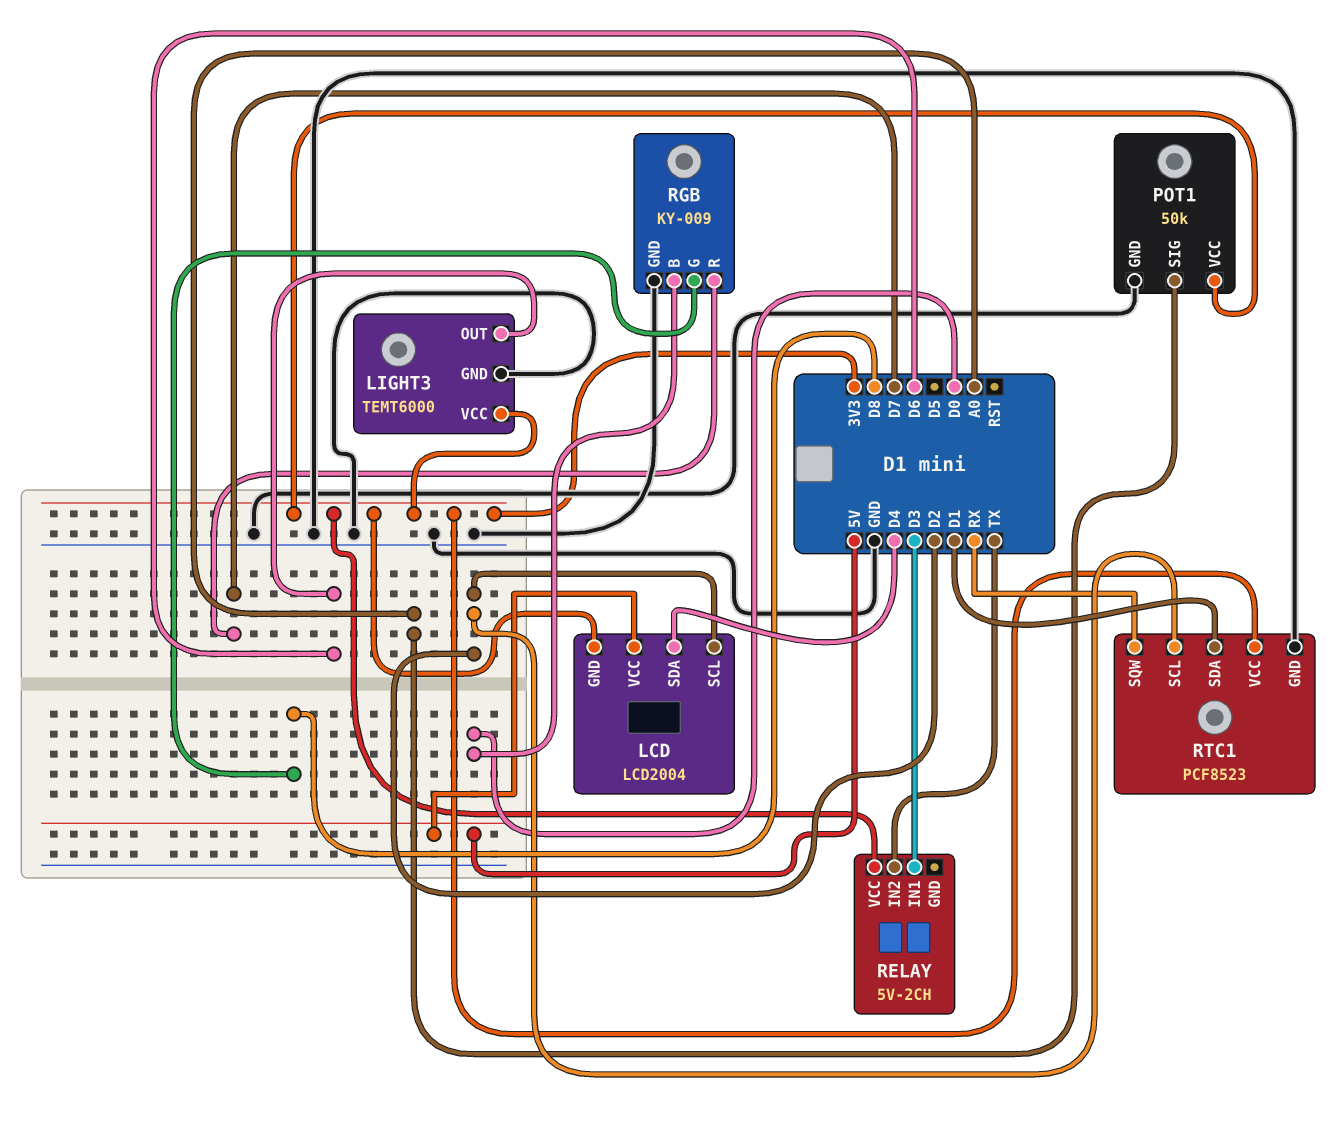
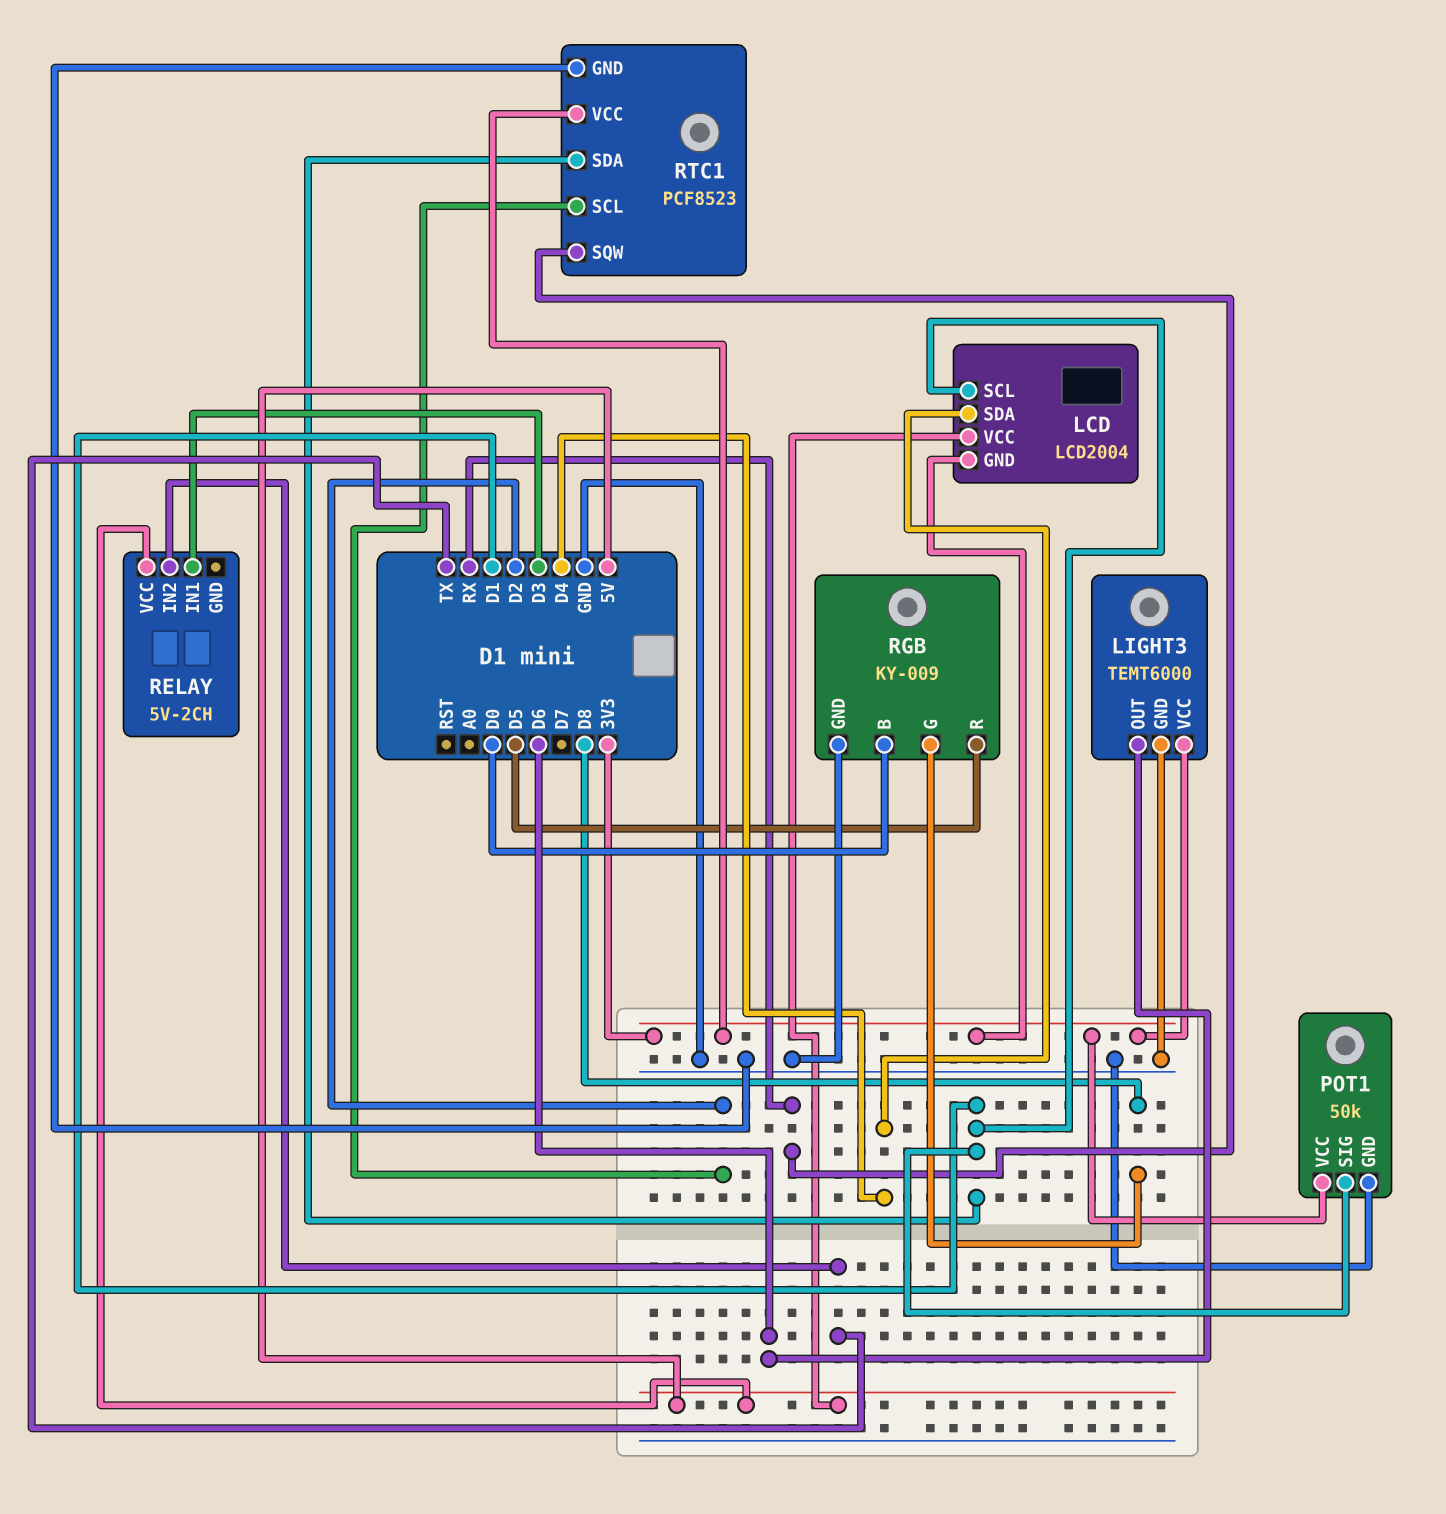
LCD pin SCL: D2 -> D1
POT1 pin SIG: A0 -> D1
RELAY pin VCC: 3V3 -> 5V
RGB pin R: D7 -> D5

